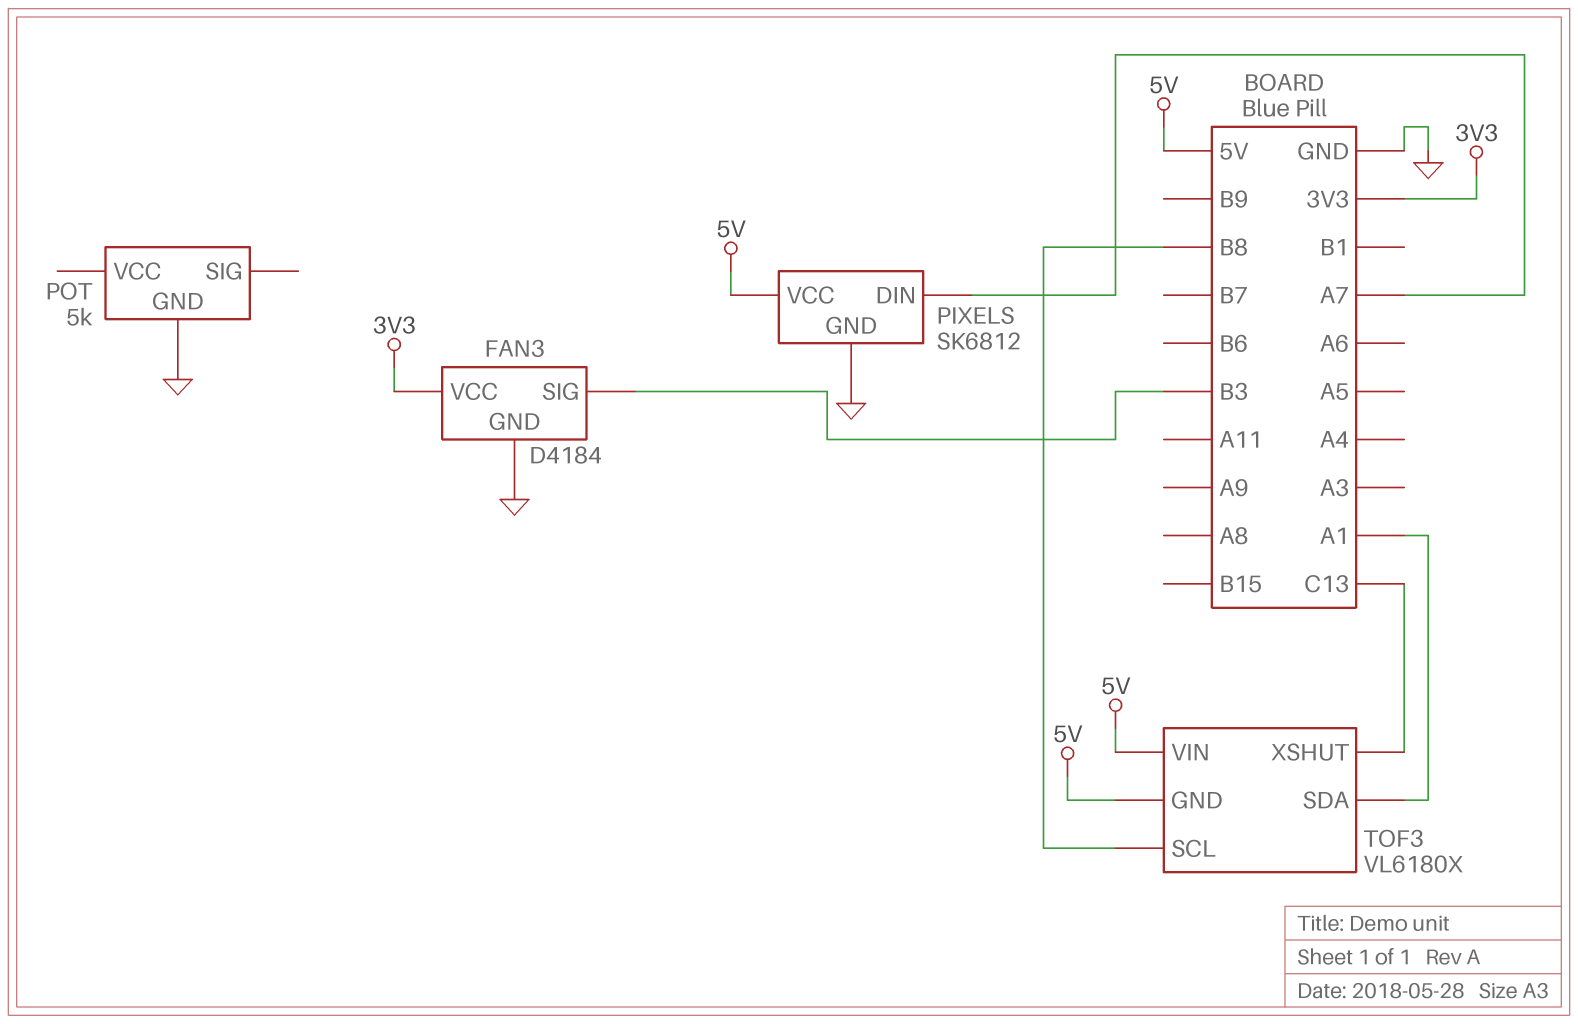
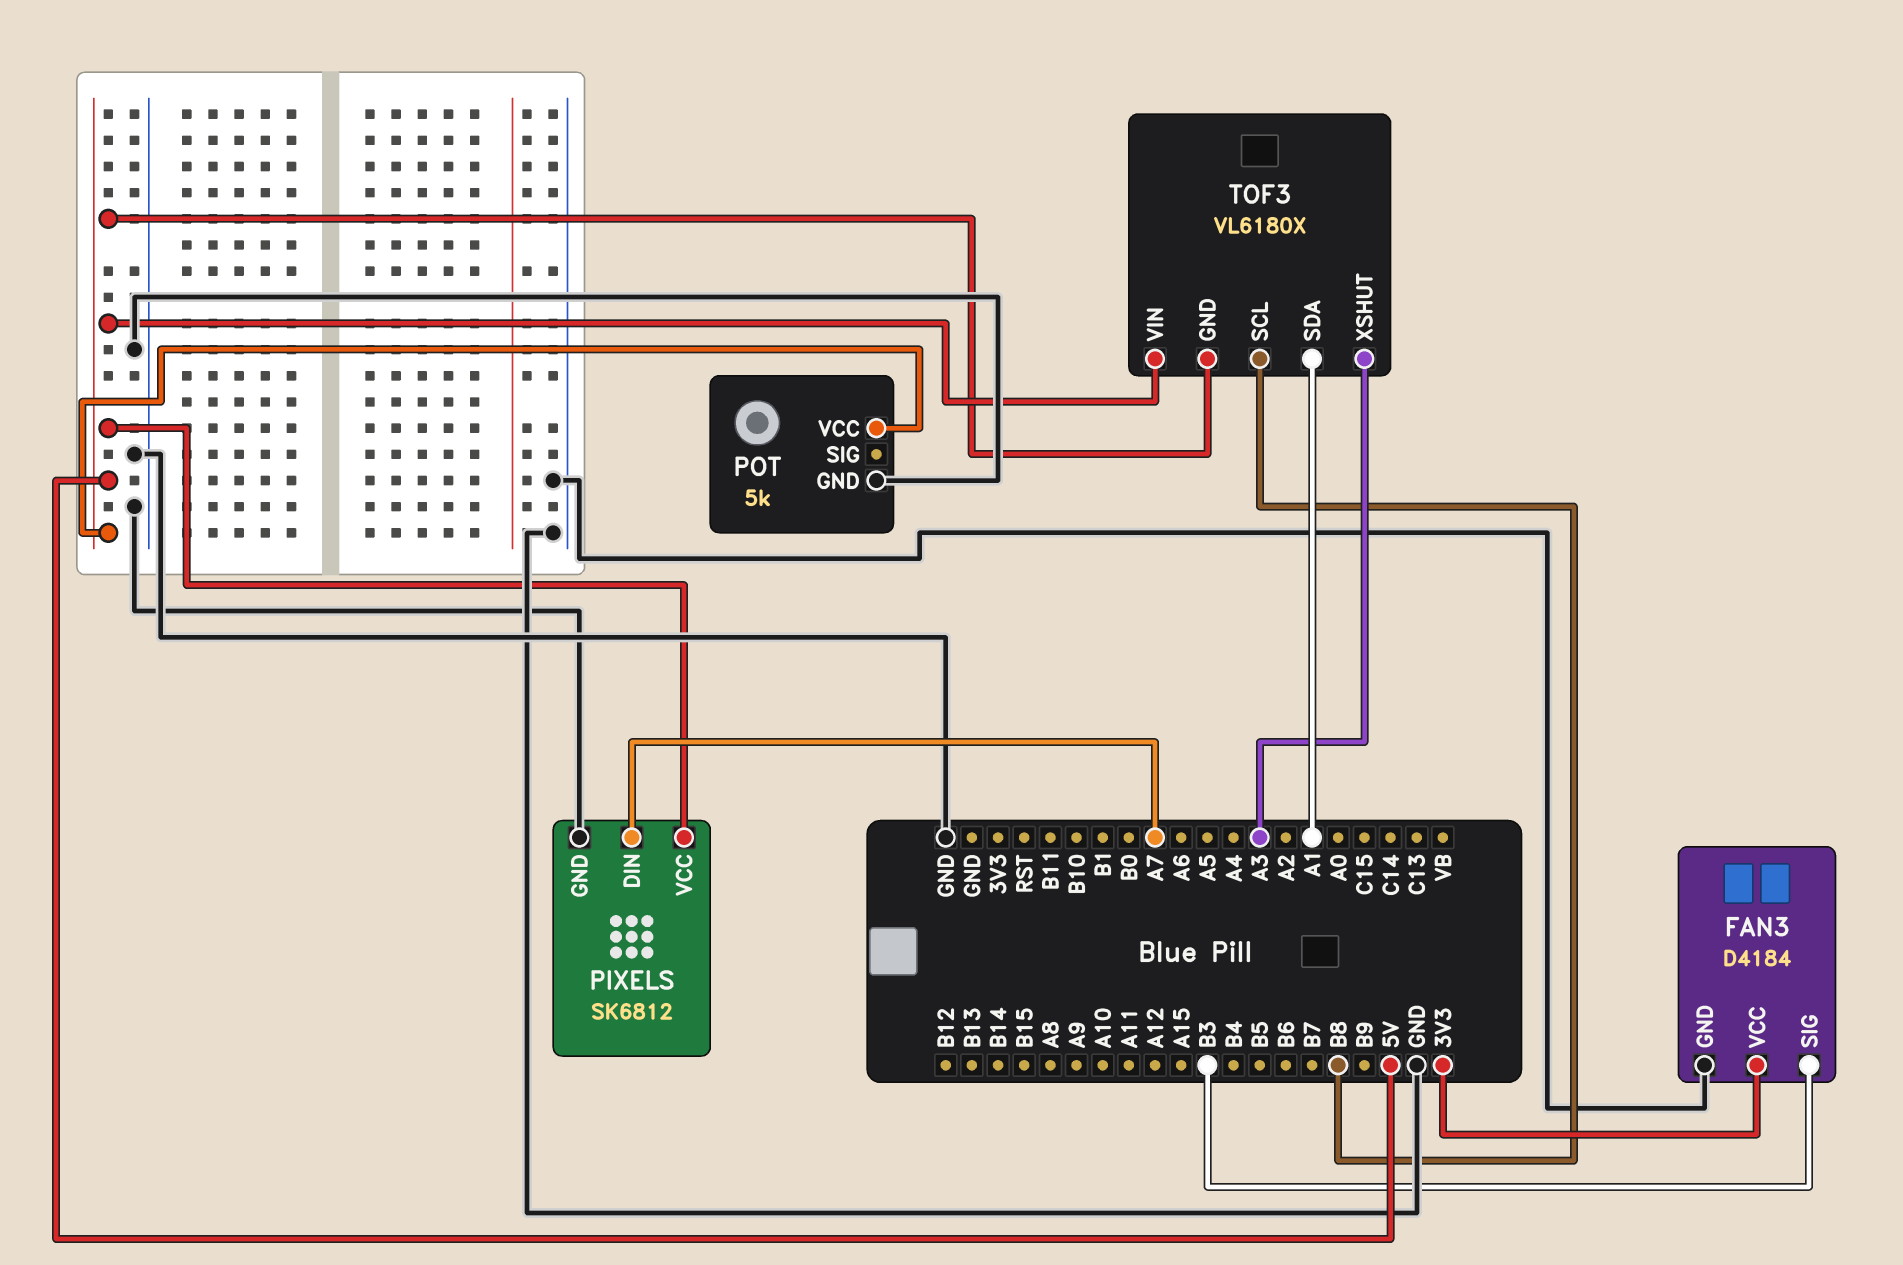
POT pin VCC: none -> 5V
TOF3 pin XSHUT: C13 -> A3

